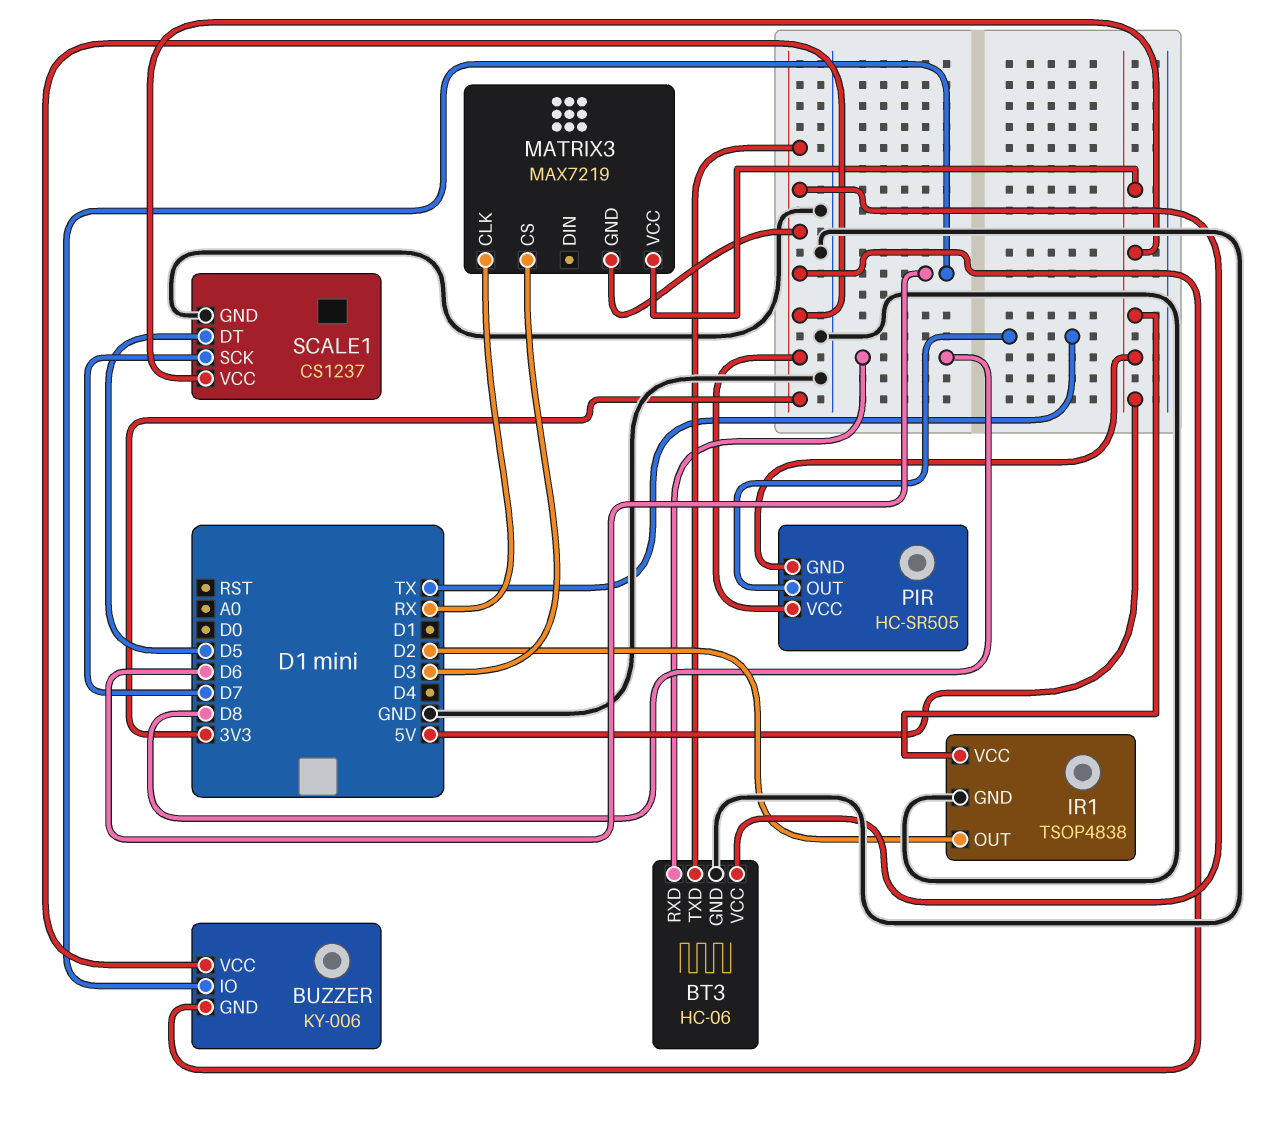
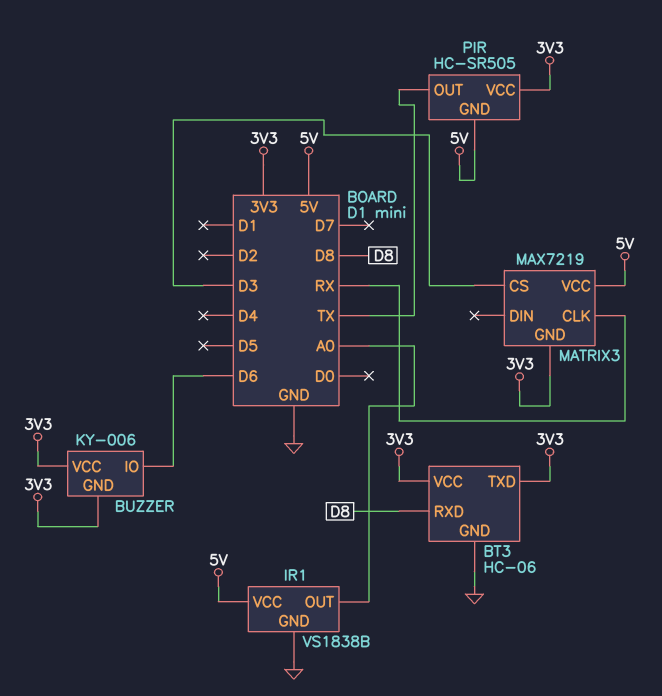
IR1: TSOP4838 -> VS1838B
IR1 pin OUT: D2 -> A0
SCALE1: CS1237 -> none
SCALE1 pin DT: D5 -> none
SCALE1 pin GND: GND -> none
SCALE1 pin SCK: D7 -> none
SCALE1 pin VCC: 5V -> none

